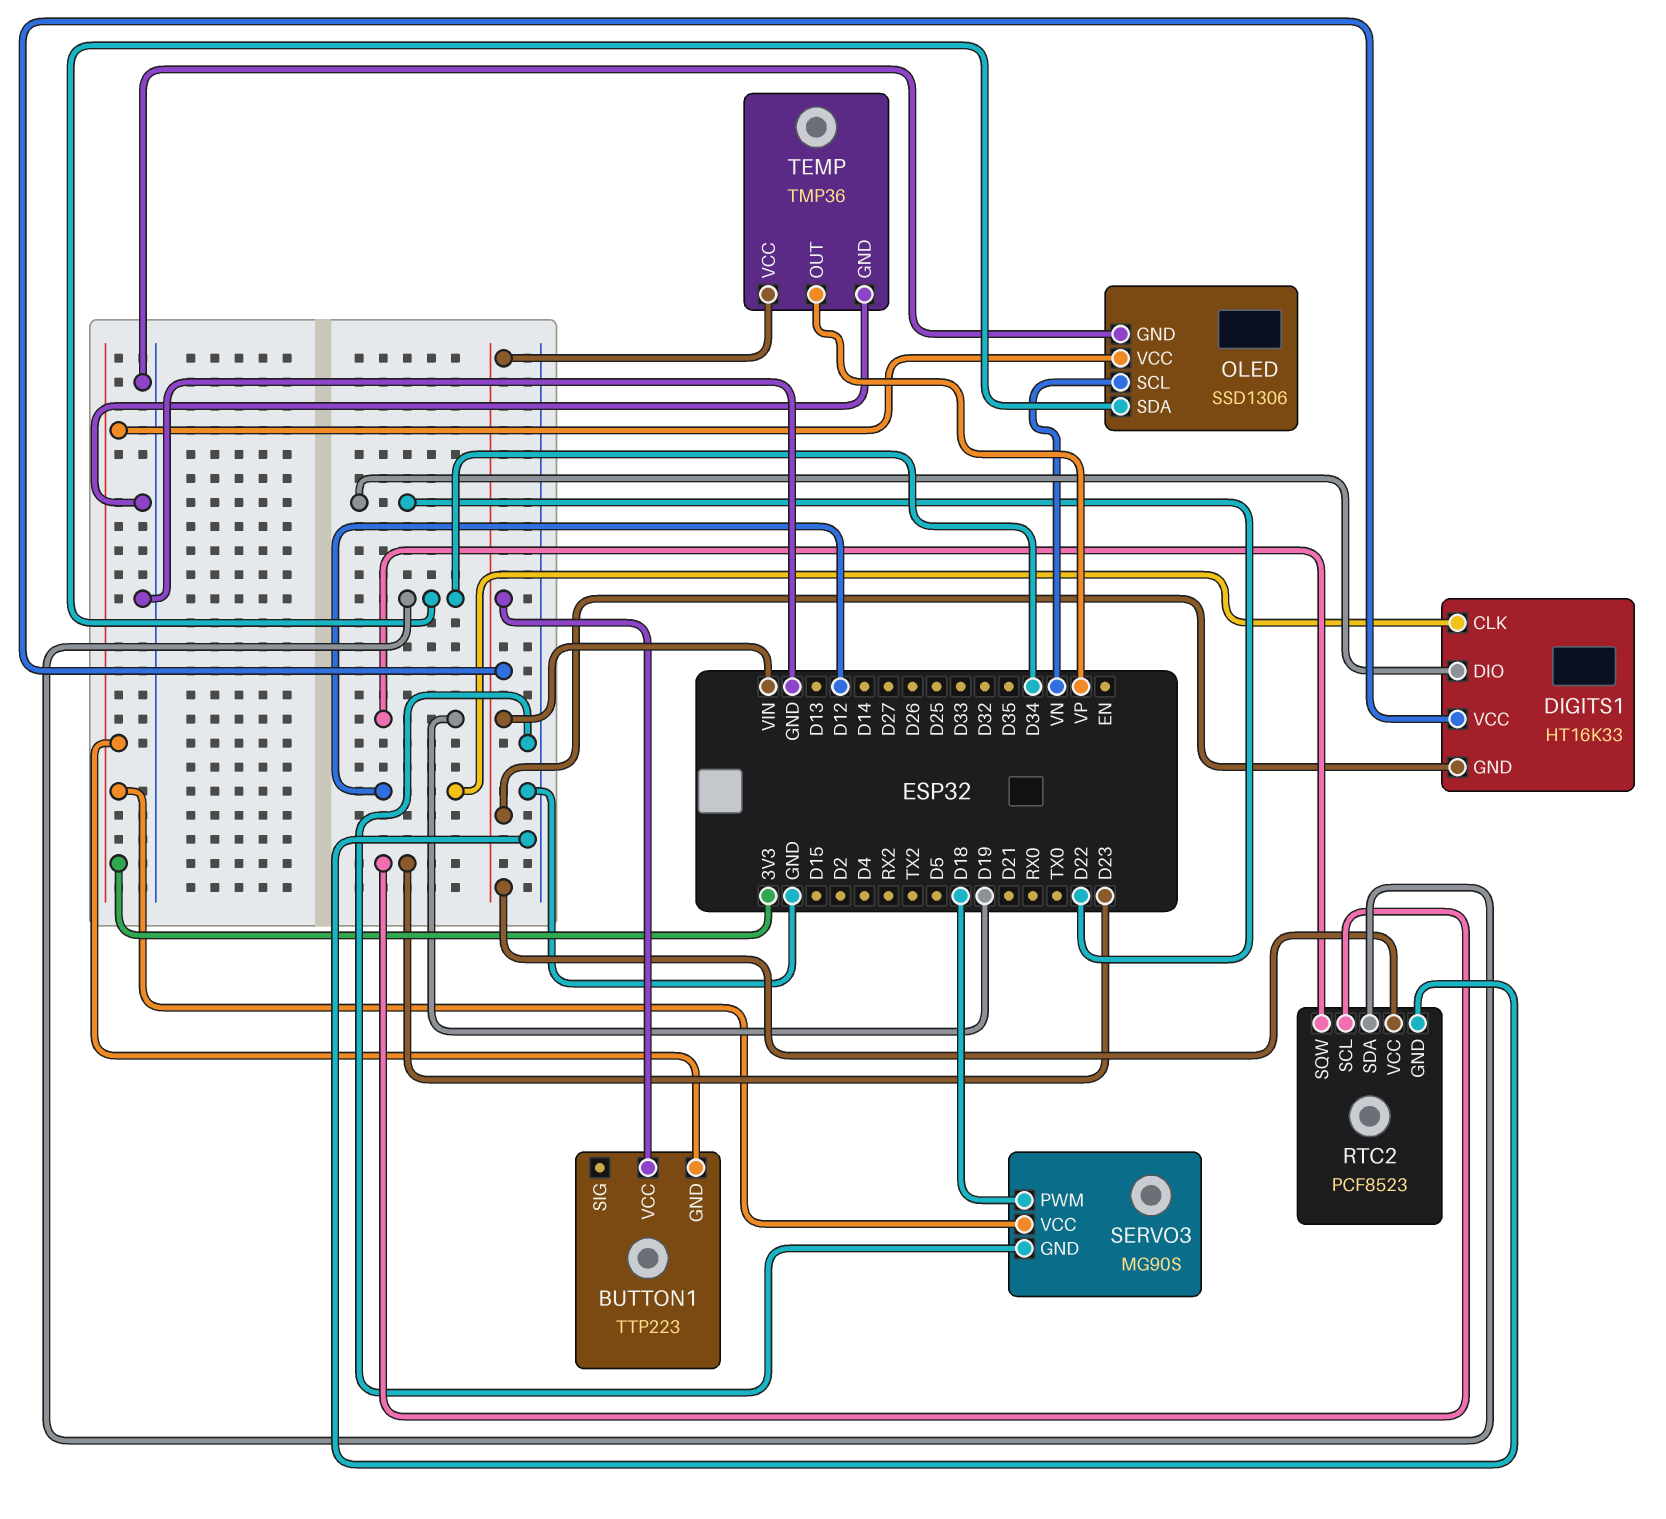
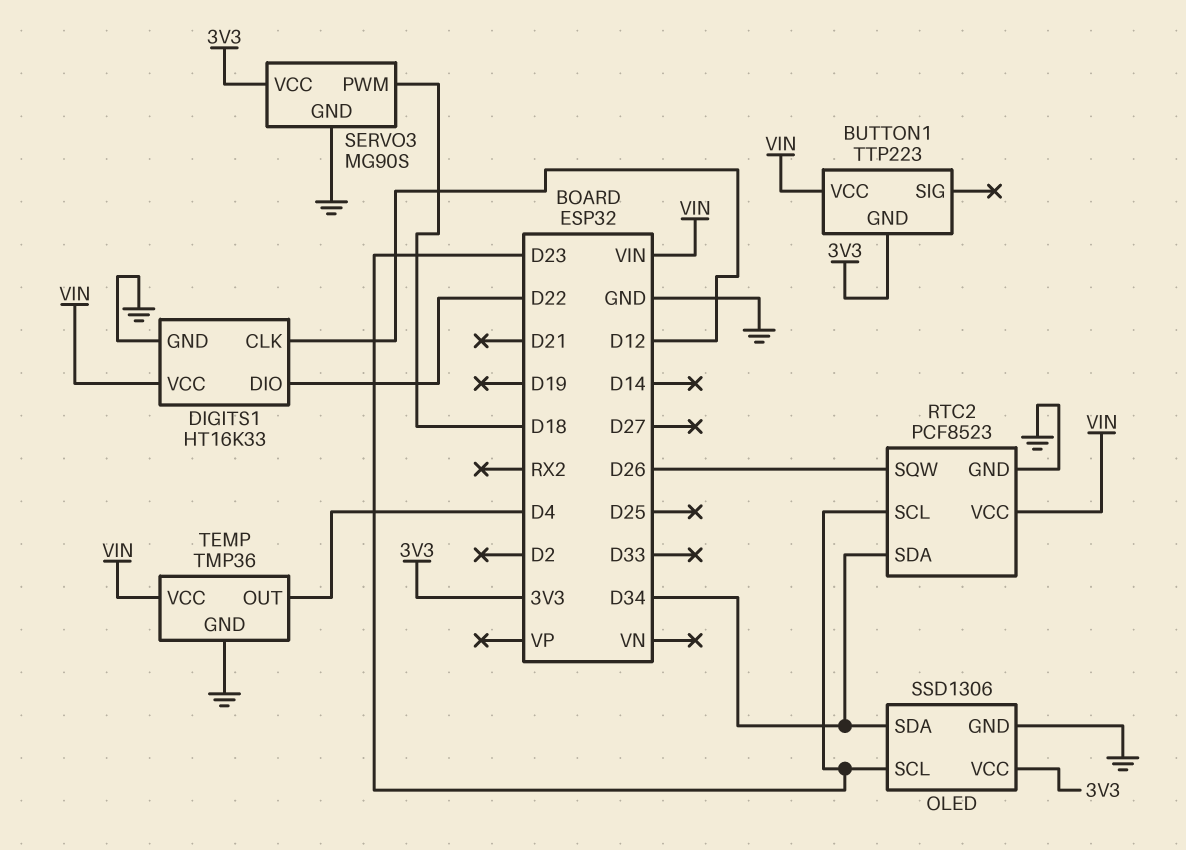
DIGITS1 pin GND: VIN -> GND
OLED pin SCL: VN -> D23
RTC2 pin SQW: D19 -> D26
TEMP pin OUT: VP -> D4

